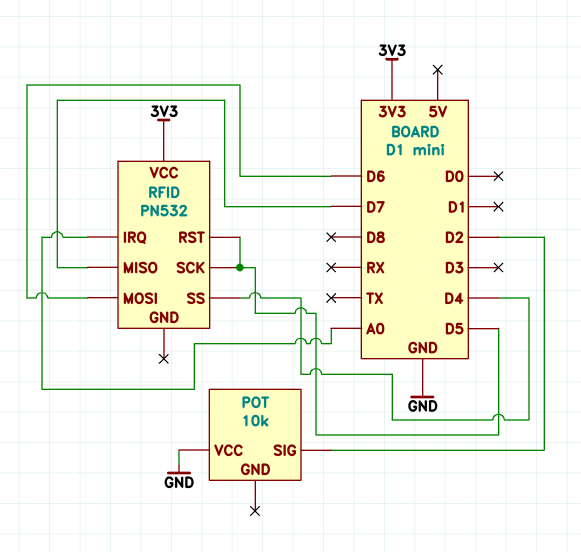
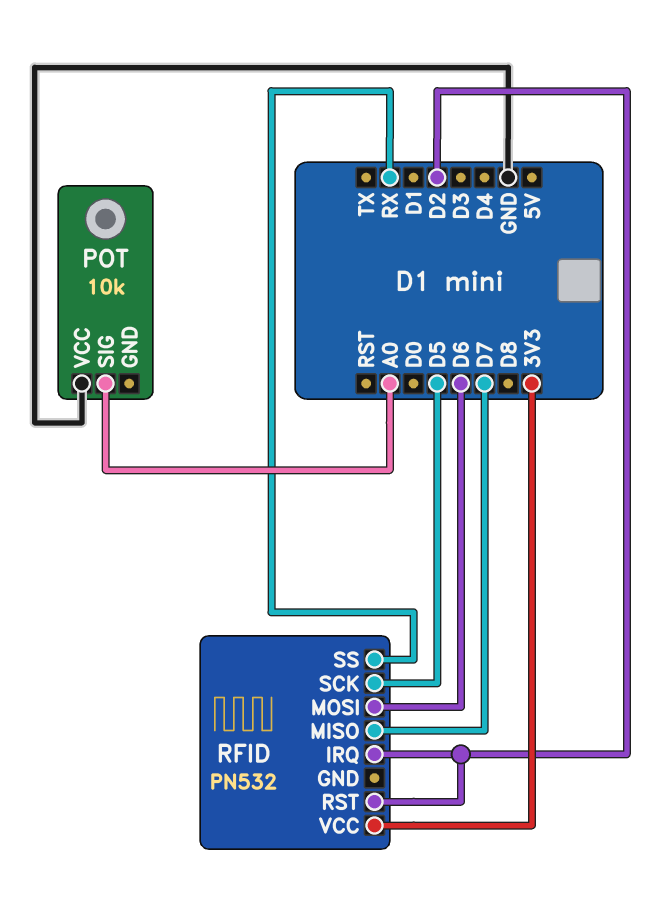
POT pin SIG: D2 -> A0
RFID pin IRQ: A0 -> D2
RFID pin RST: D5 -> D2
RFID pin SS: D4 -> RX

